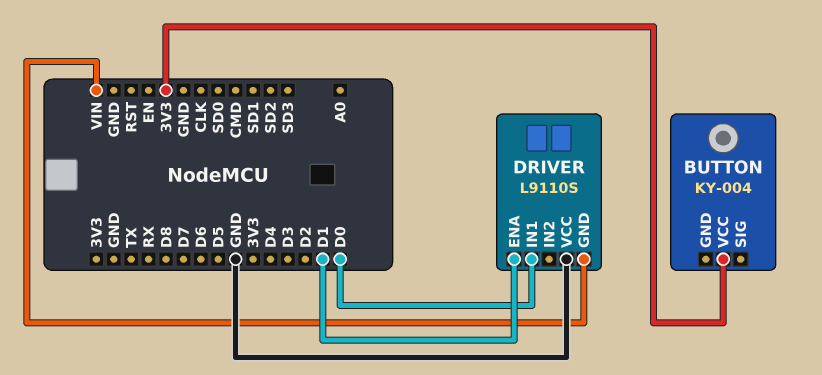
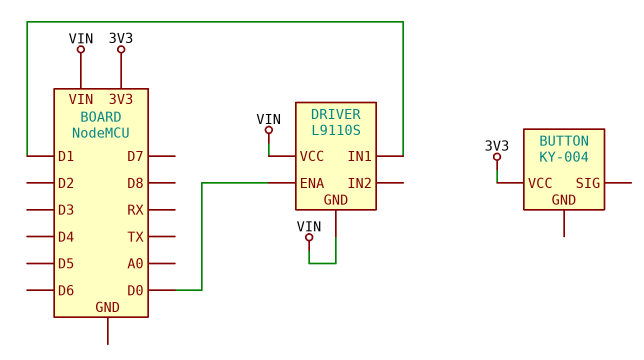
DRIVER pin ENA: D1 -> D0
DRIVER pin IN1: D0 -> D1
DRIVER pin VCC: GND -> VIN

